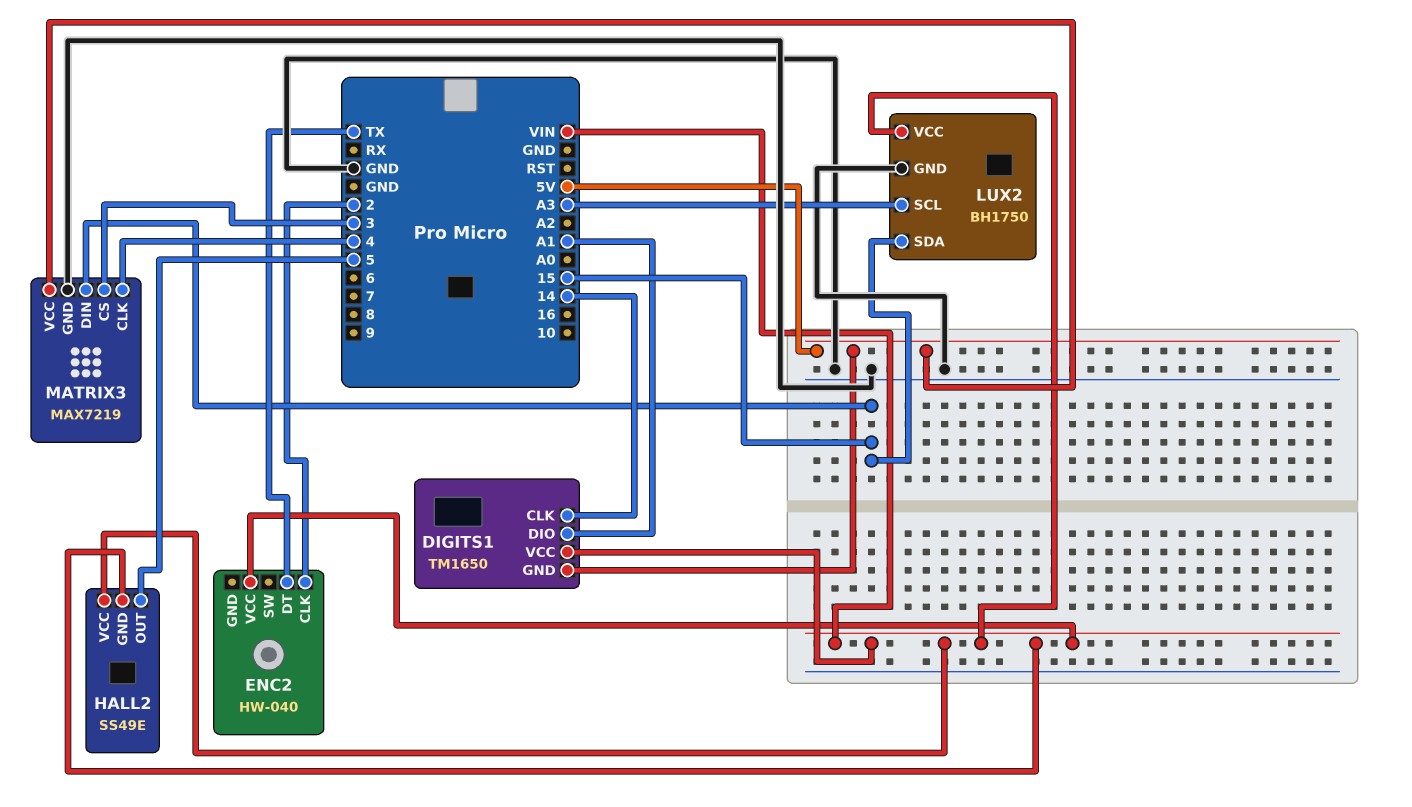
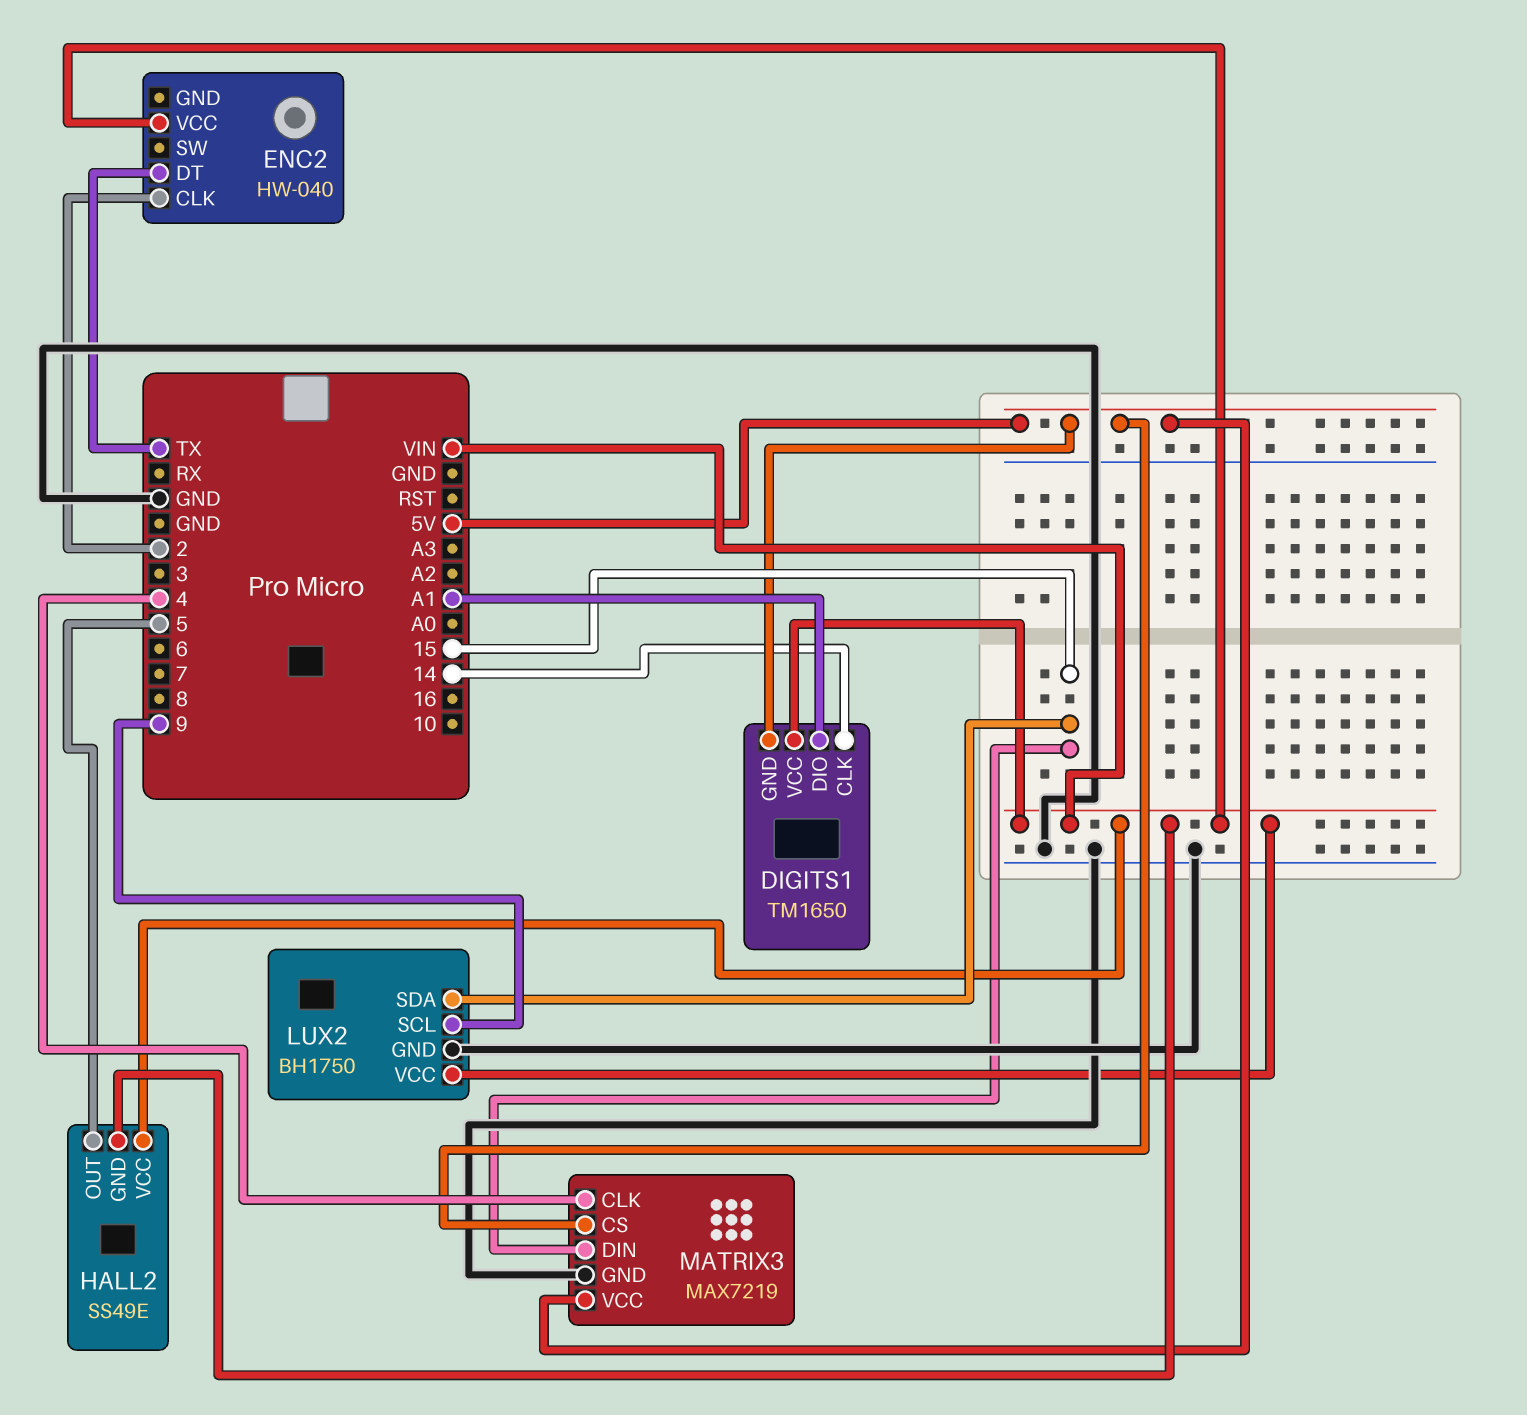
LUX2 pin SCL: A3 -> 9
MATRIX3 pin CS: 3 -> 5V

